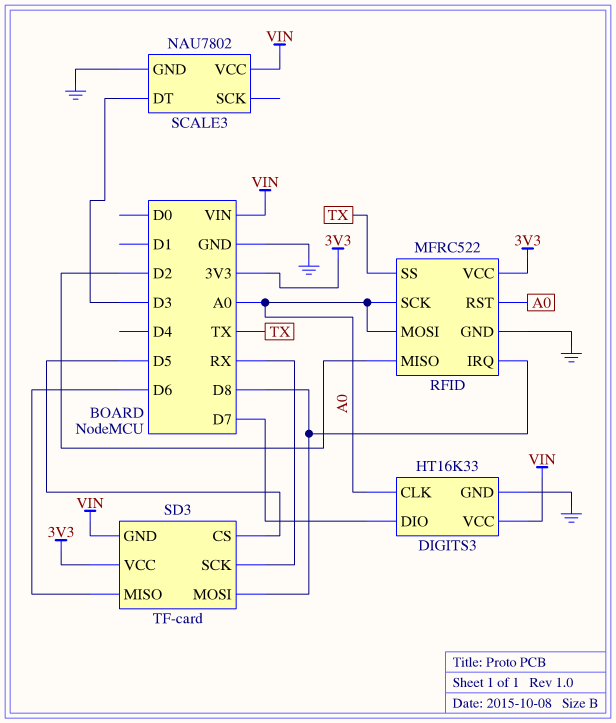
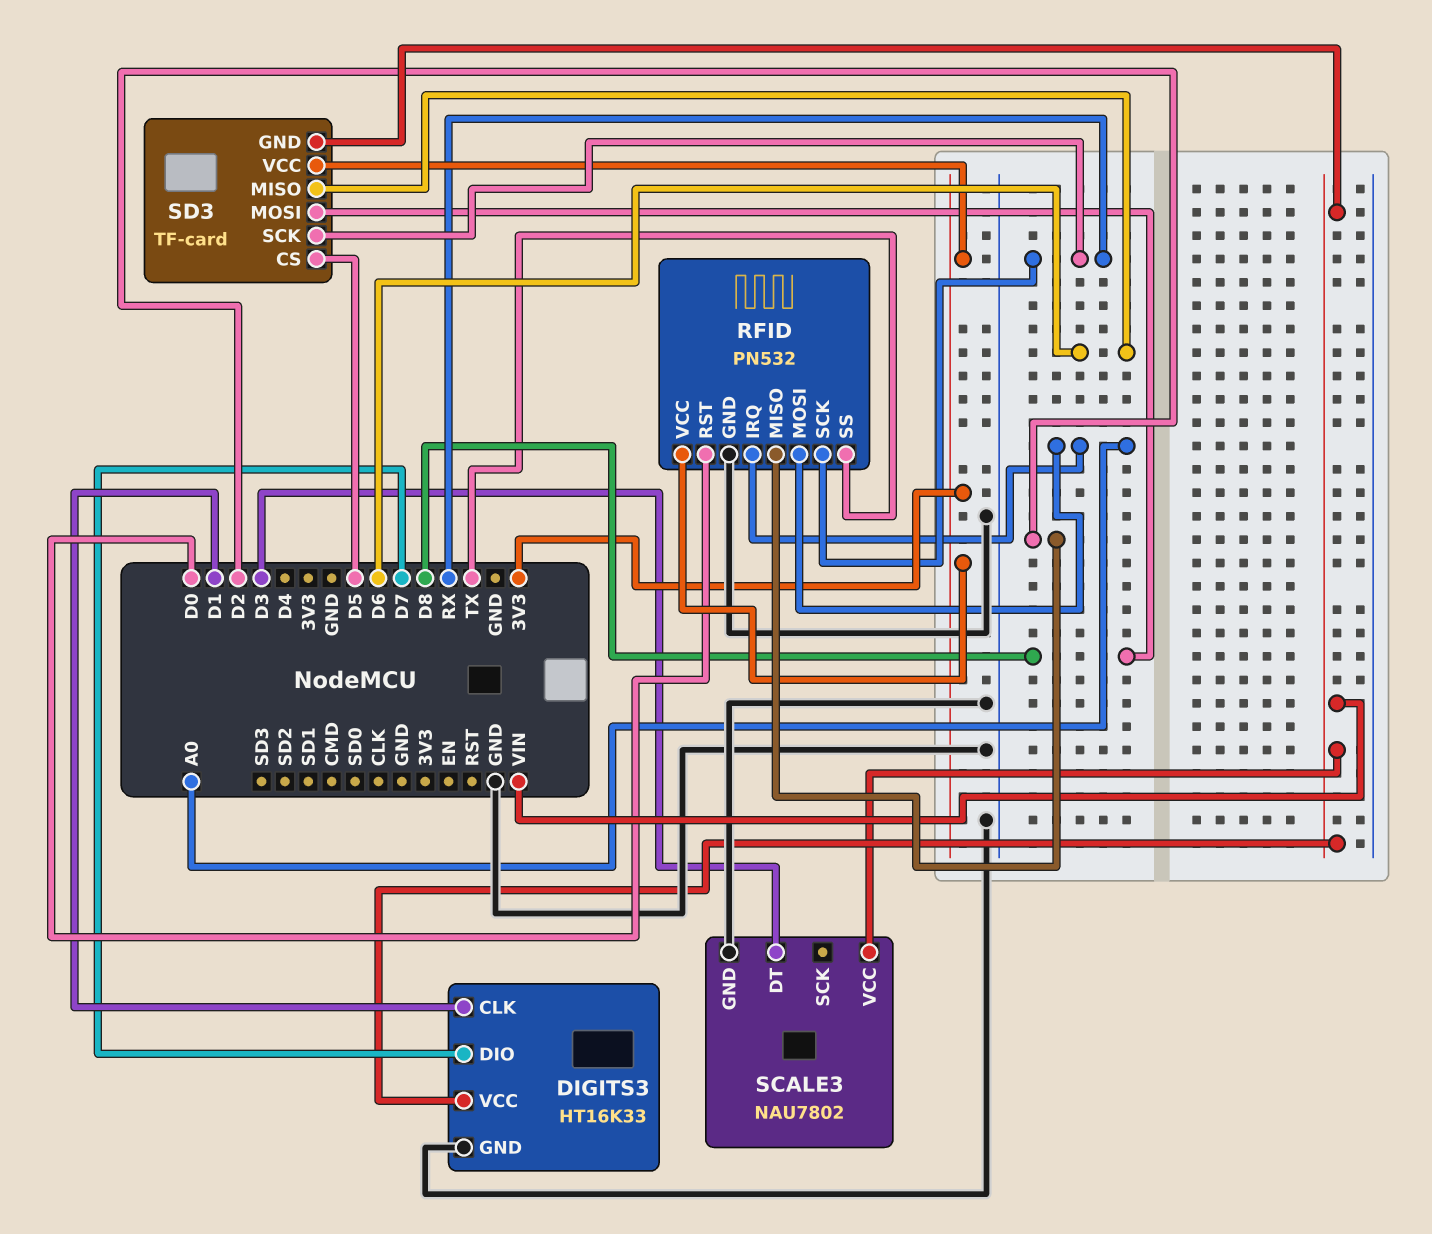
DIGITS3 pin CLK: A0 -> D1
RFID: MFRC522 -> PN532
RFID pin IRQ: D8 -> A0
RFID pin RST: A0 -> D0
RFID pin SCK: A0 -> RX

